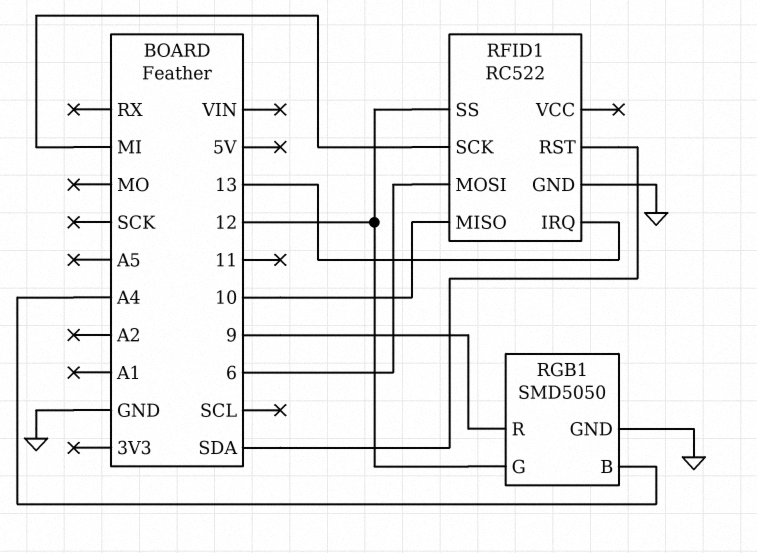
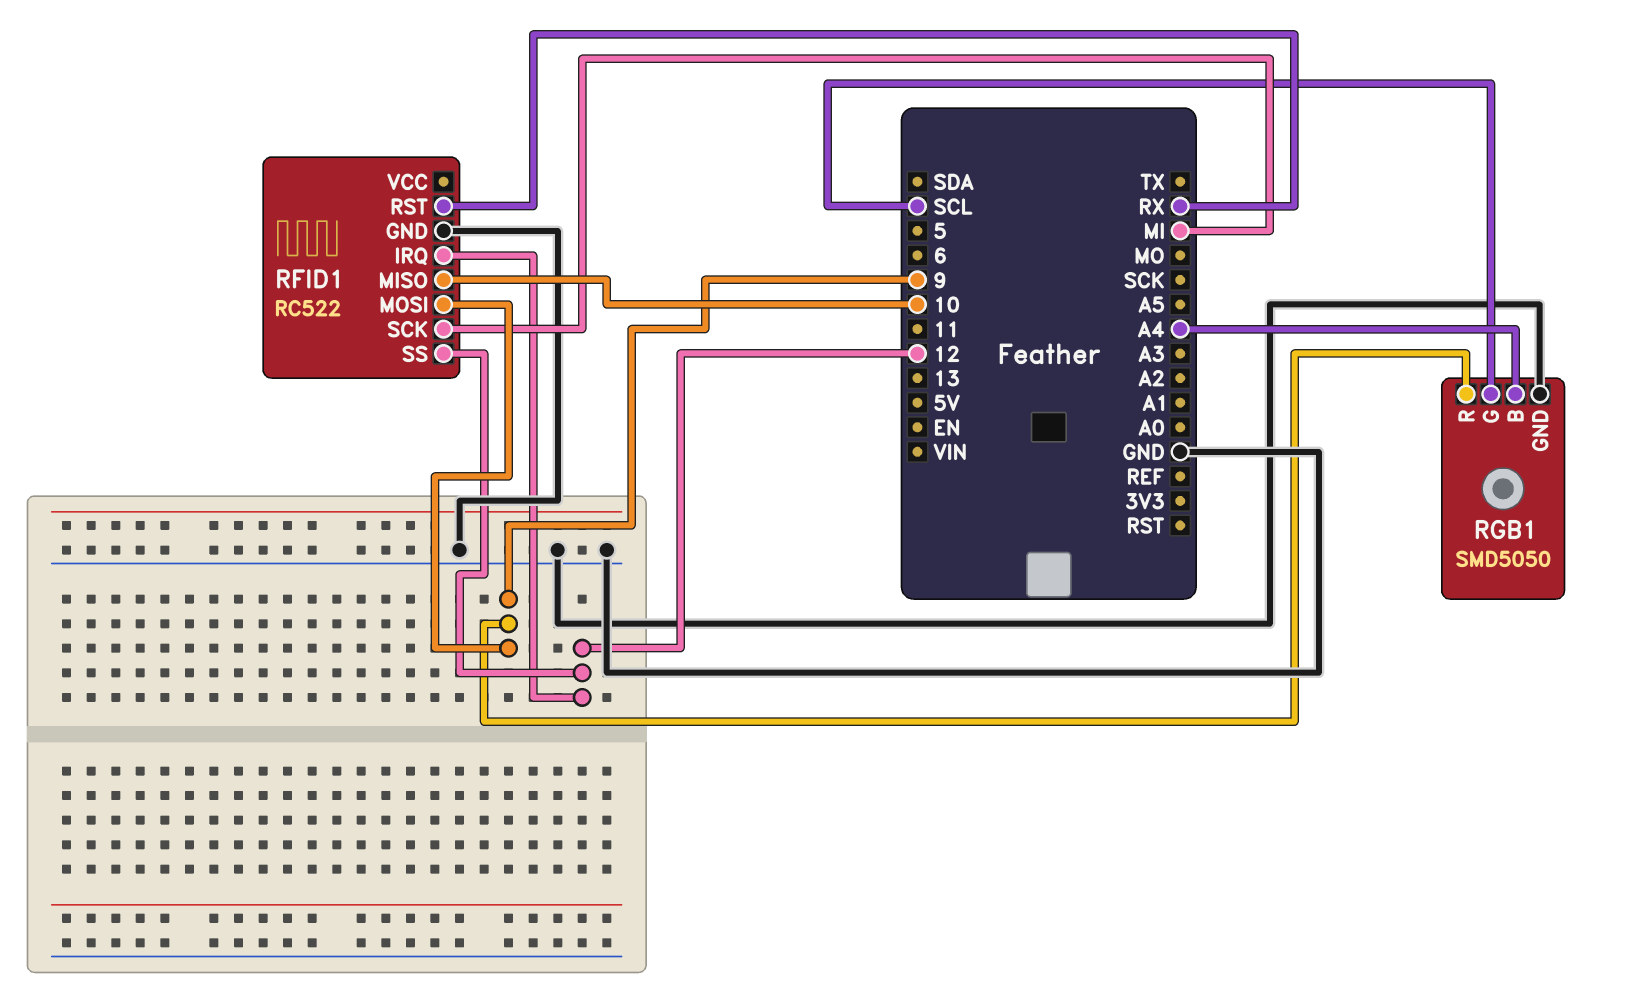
RFID1 pin IRQ: 13 -> 12
RFID1 pin MOSI: 6 -> 9
RFID1 pin RST: SDA -> RX
RGB1 pin G: 12 -> SCL

